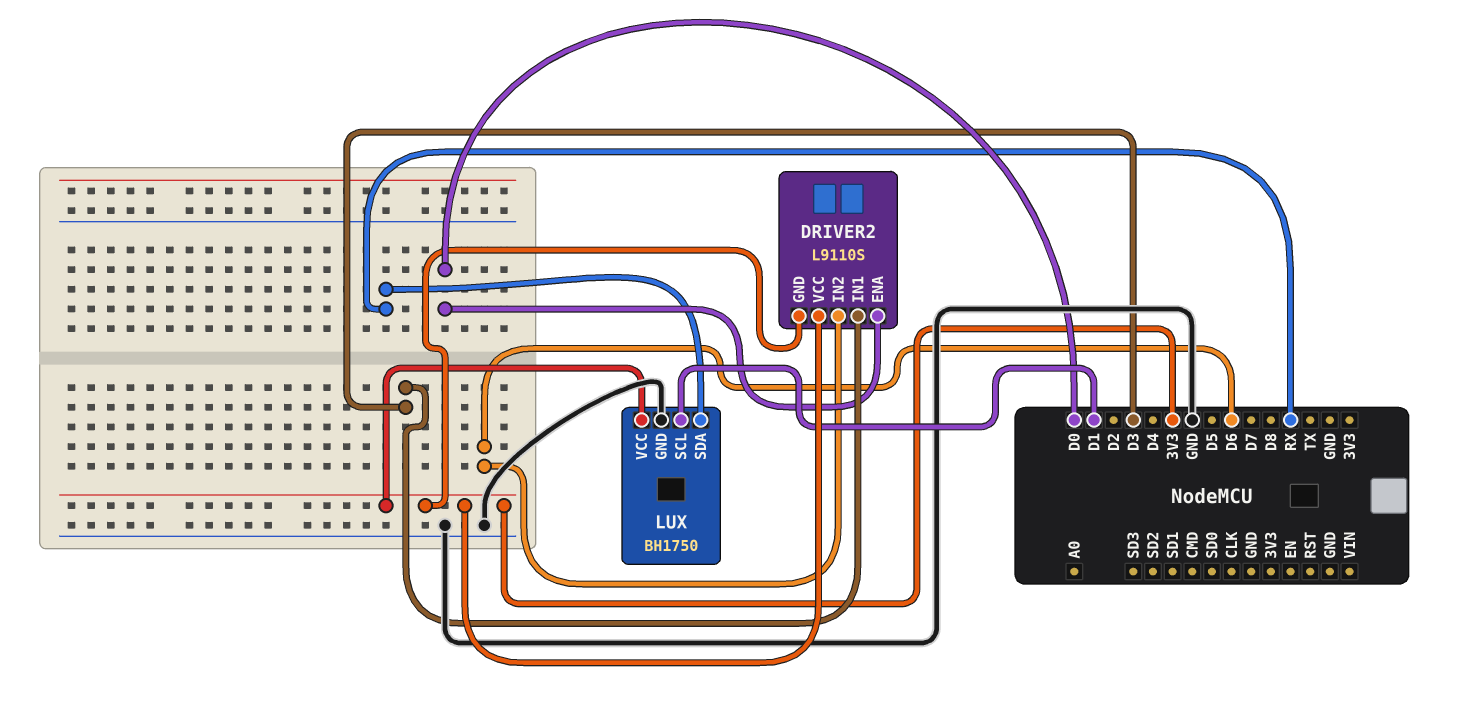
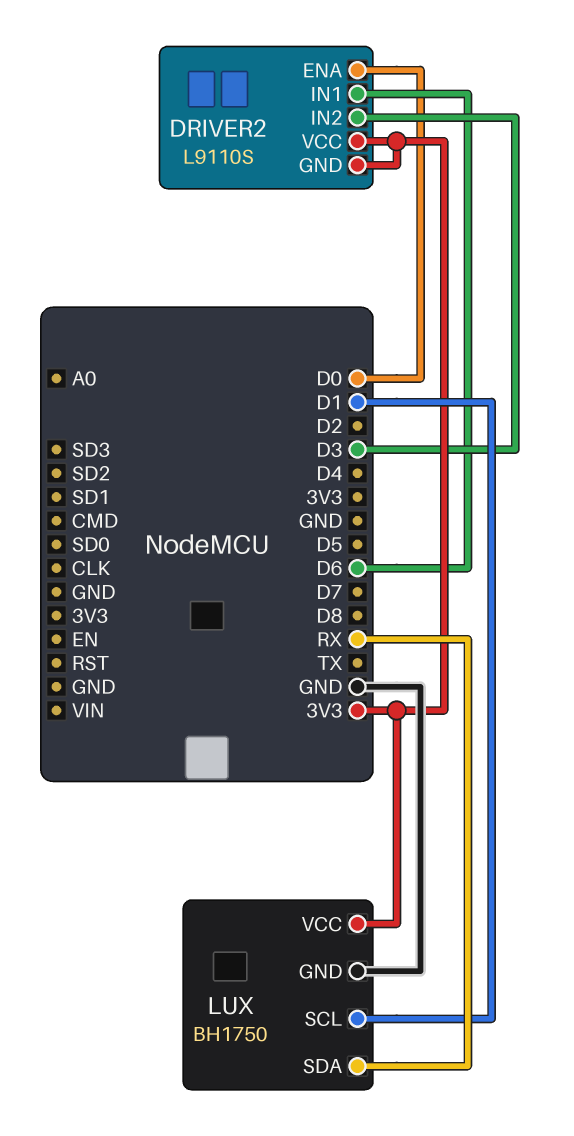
DRIVER2 pin IN1: D3 -> D6
DRIVER2 pin IN2: D6 -> D3

